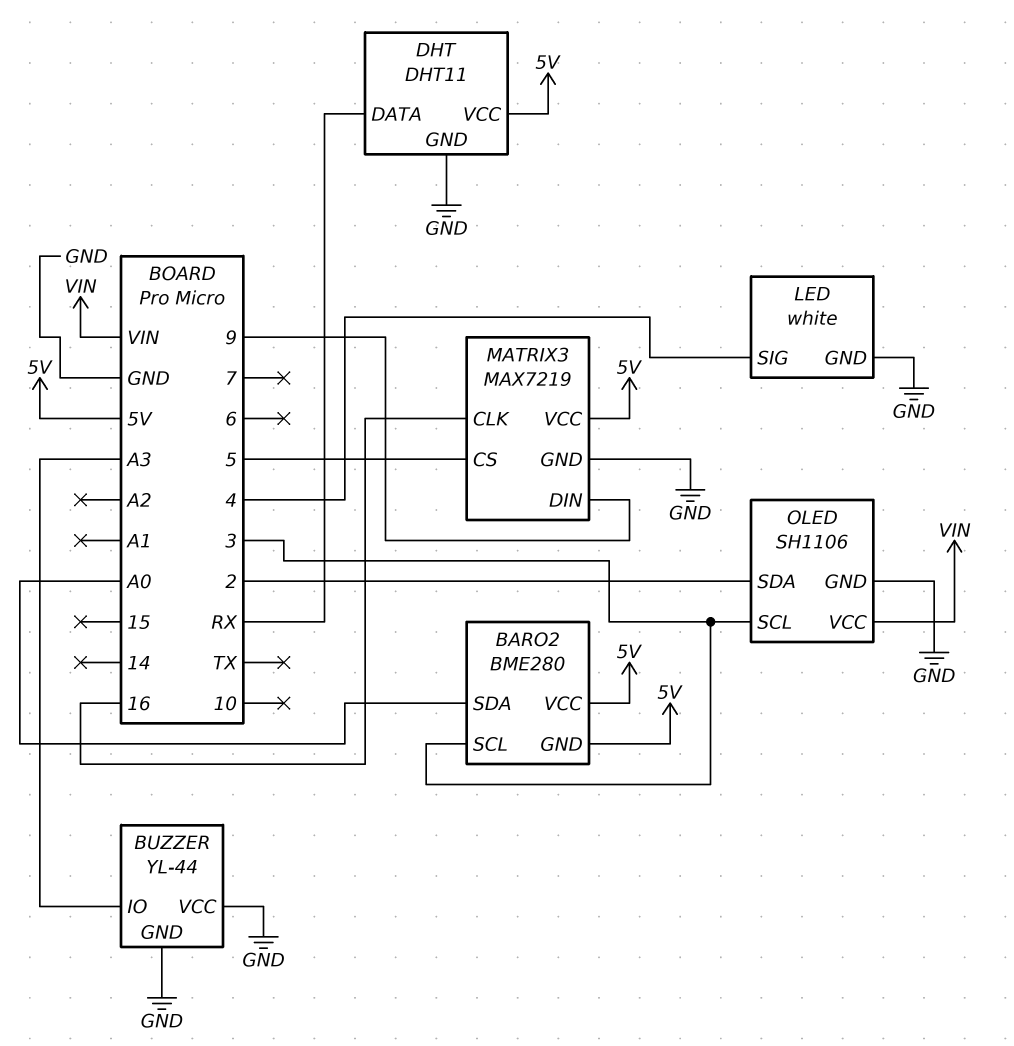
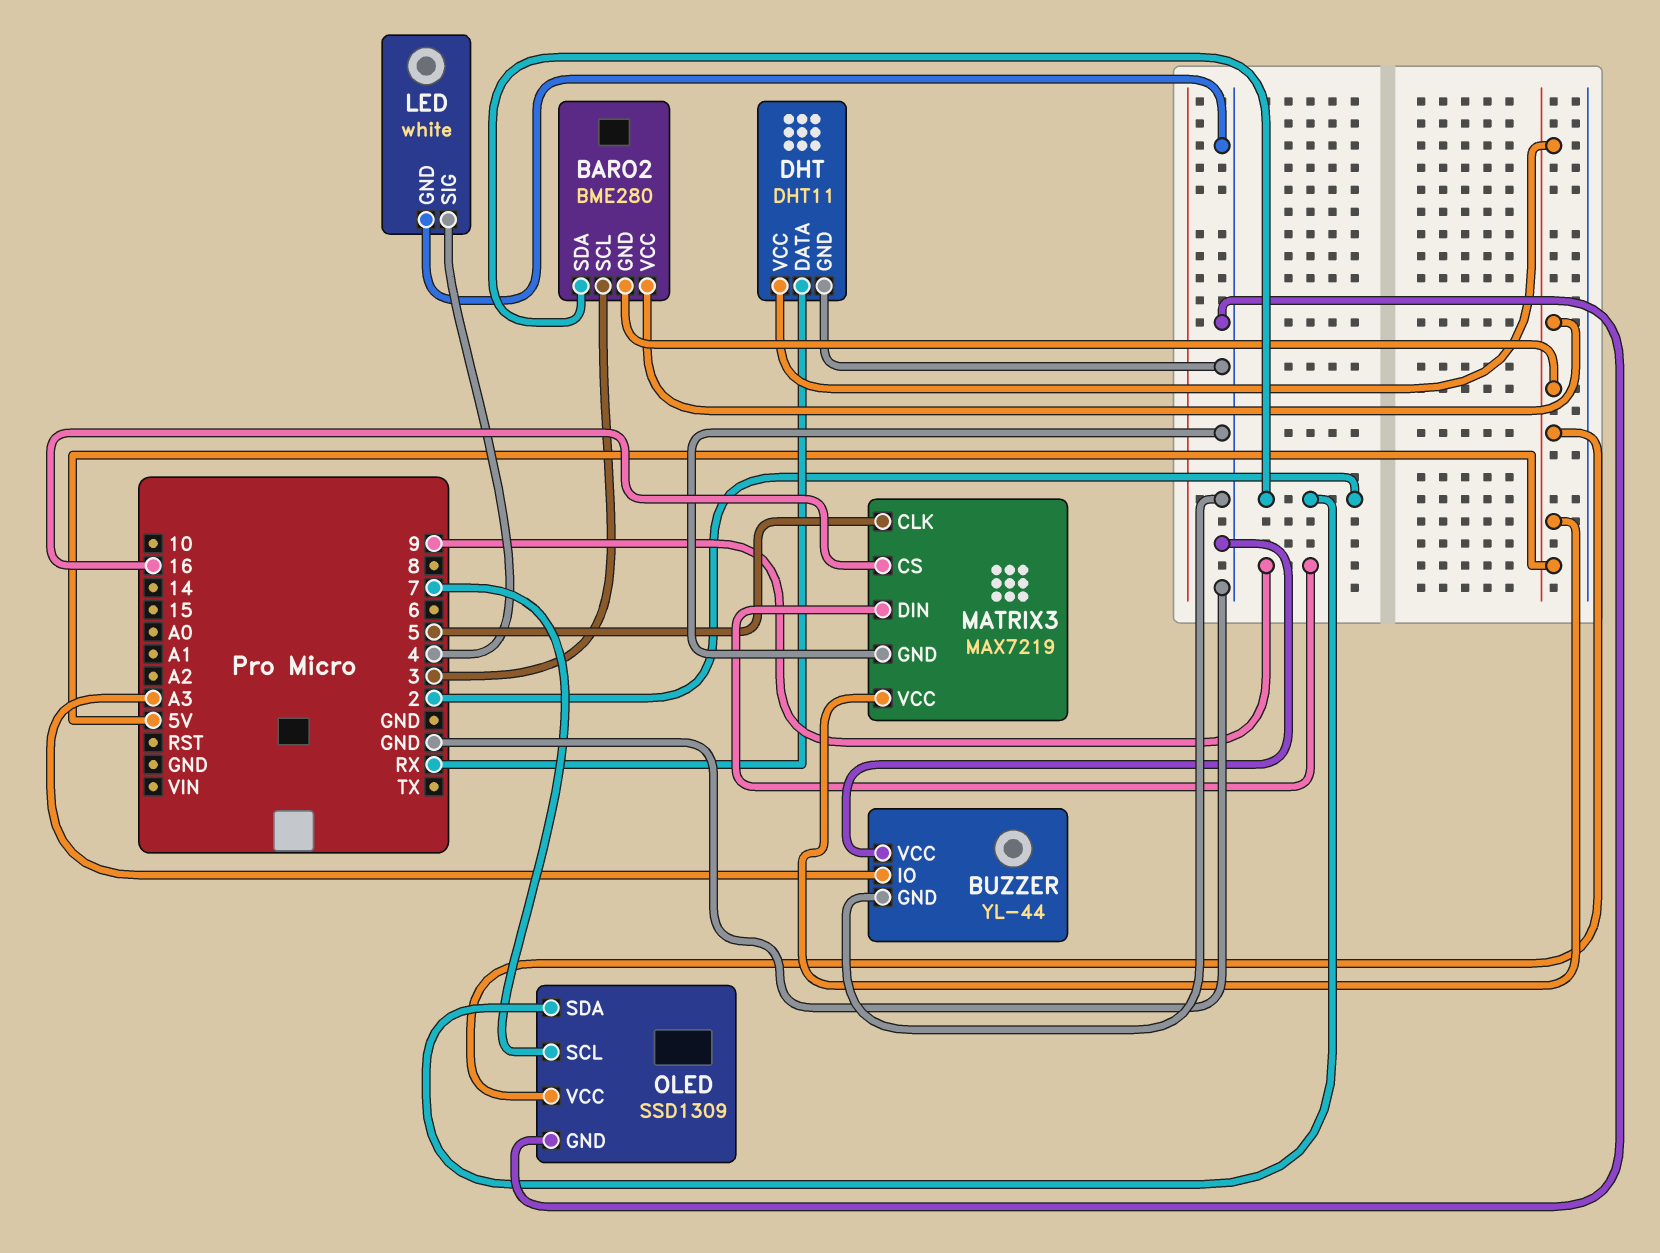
BARO2 pin SDA: A0 -> 2
MATRIX3 pin CLK: 16 -> 5
MATRIX3 pin CS: 5 -> 16
OLED: SH1106 -> SSD1309
OLED pin SCL: 3 -> 7
OLED pin VCC: VIN -> 5V

